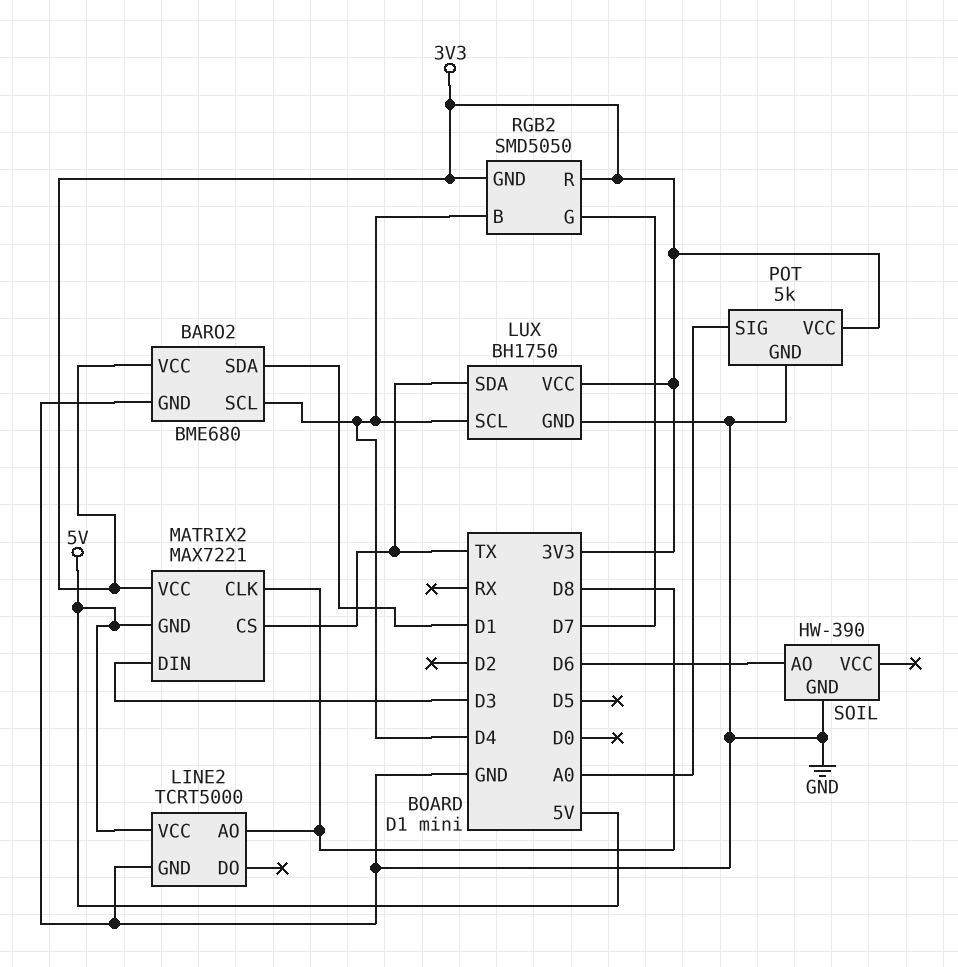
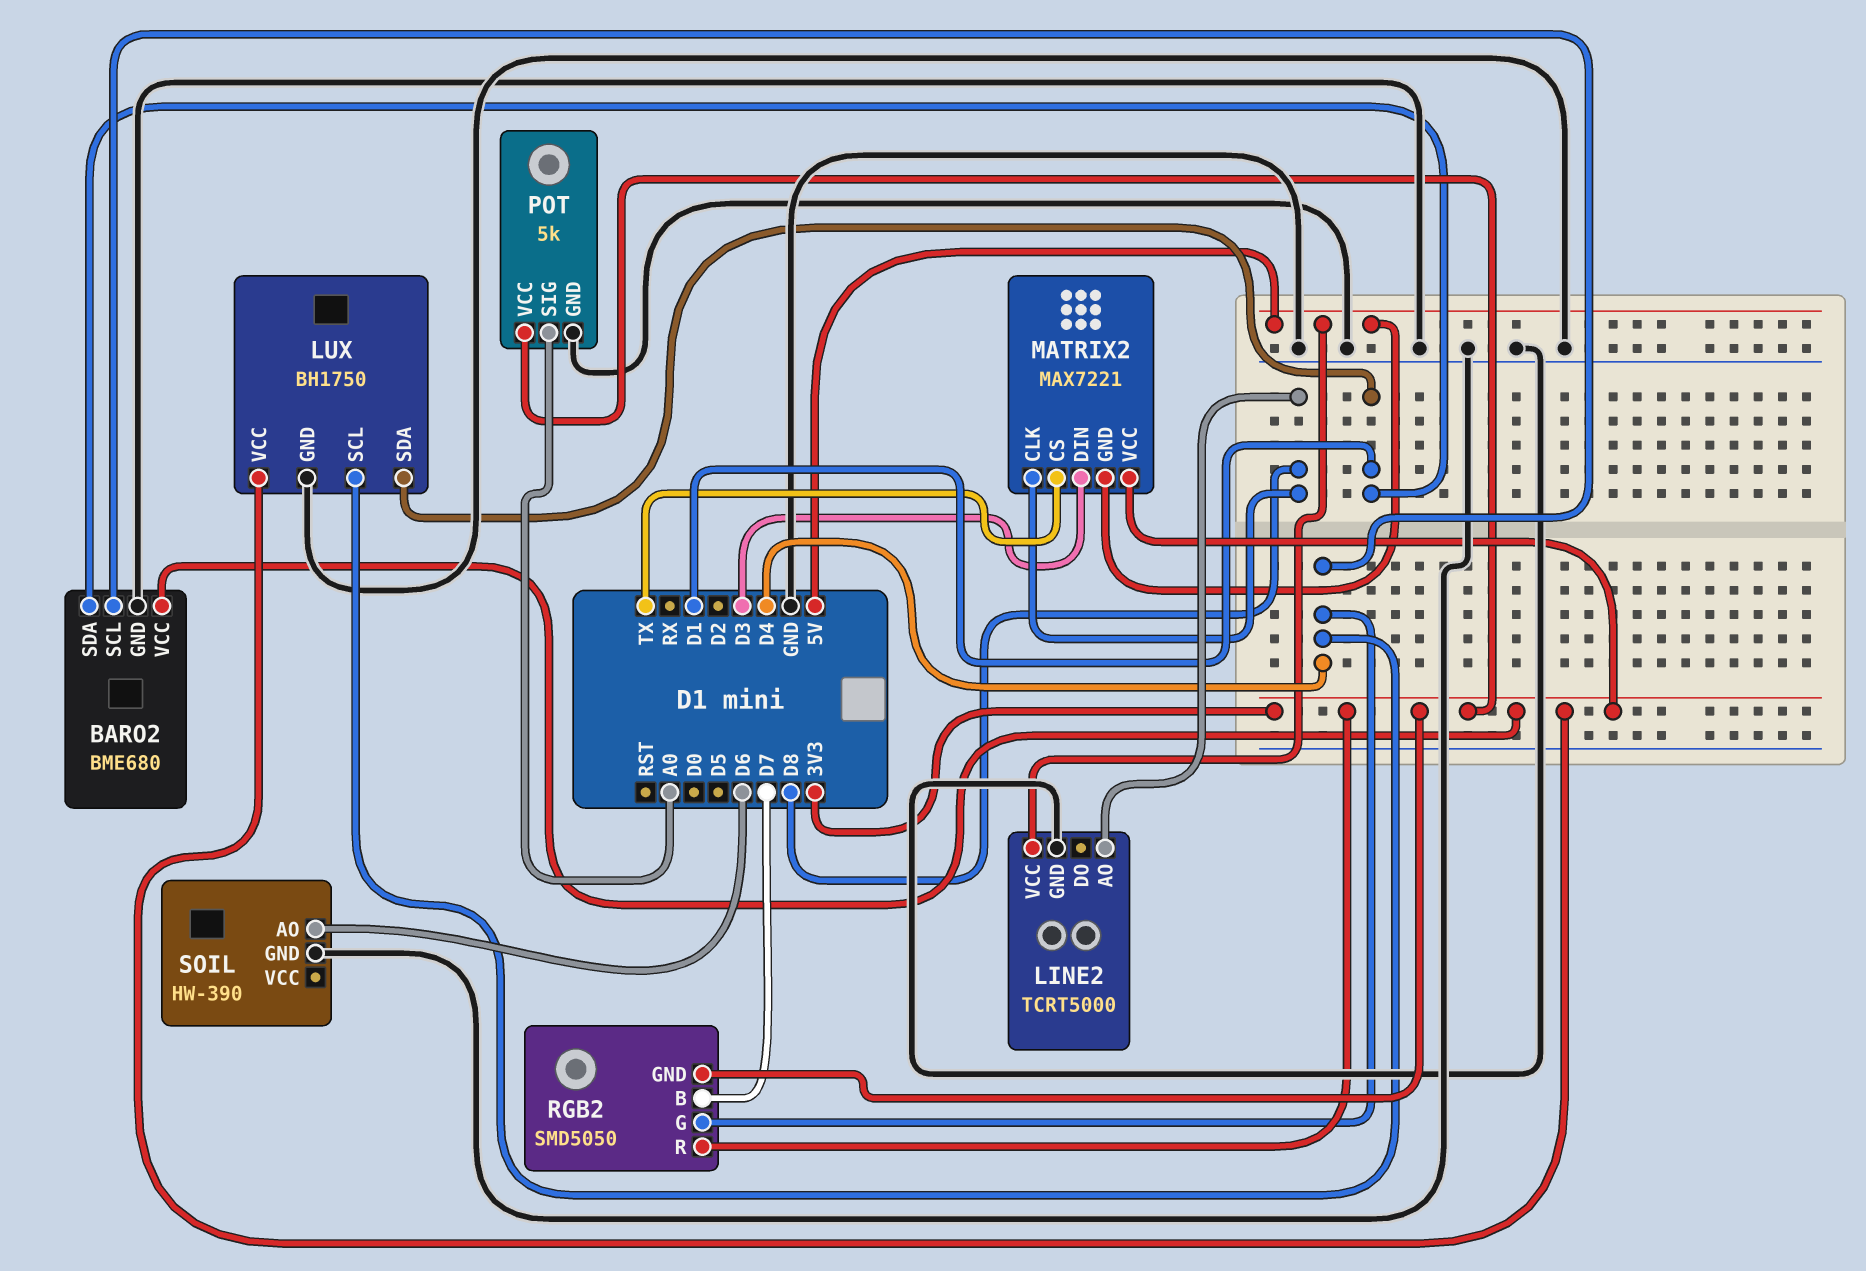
LUX pin SDA: TX -> D1
RGB2 pin B: D4 -> D7
RGB2 pin G: D7 -> D4

